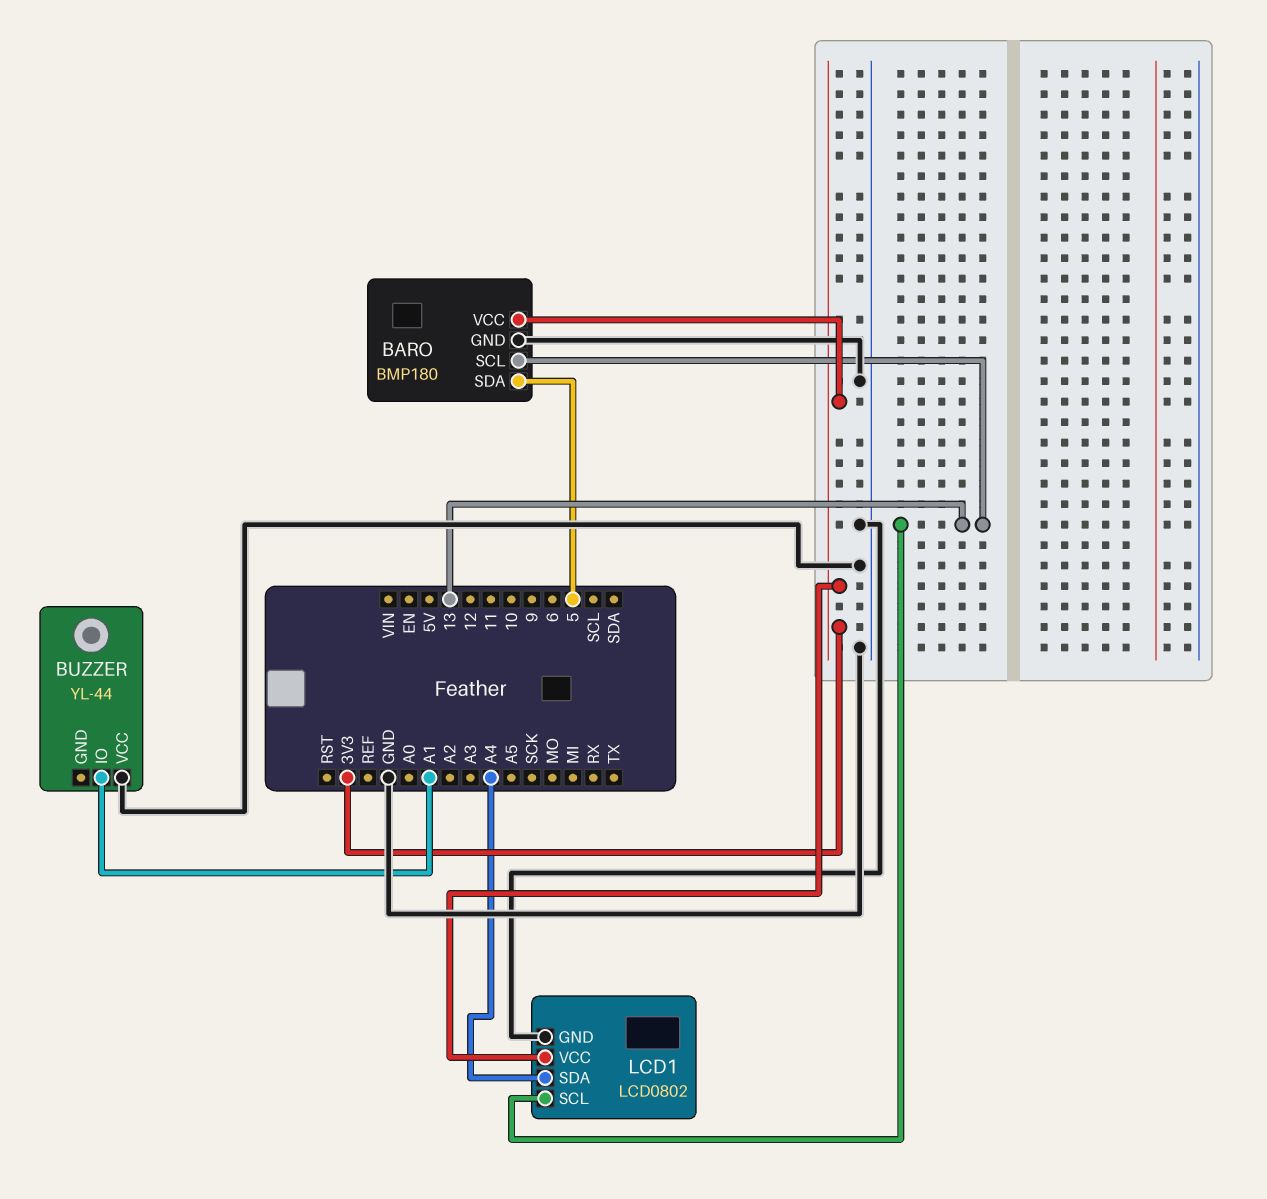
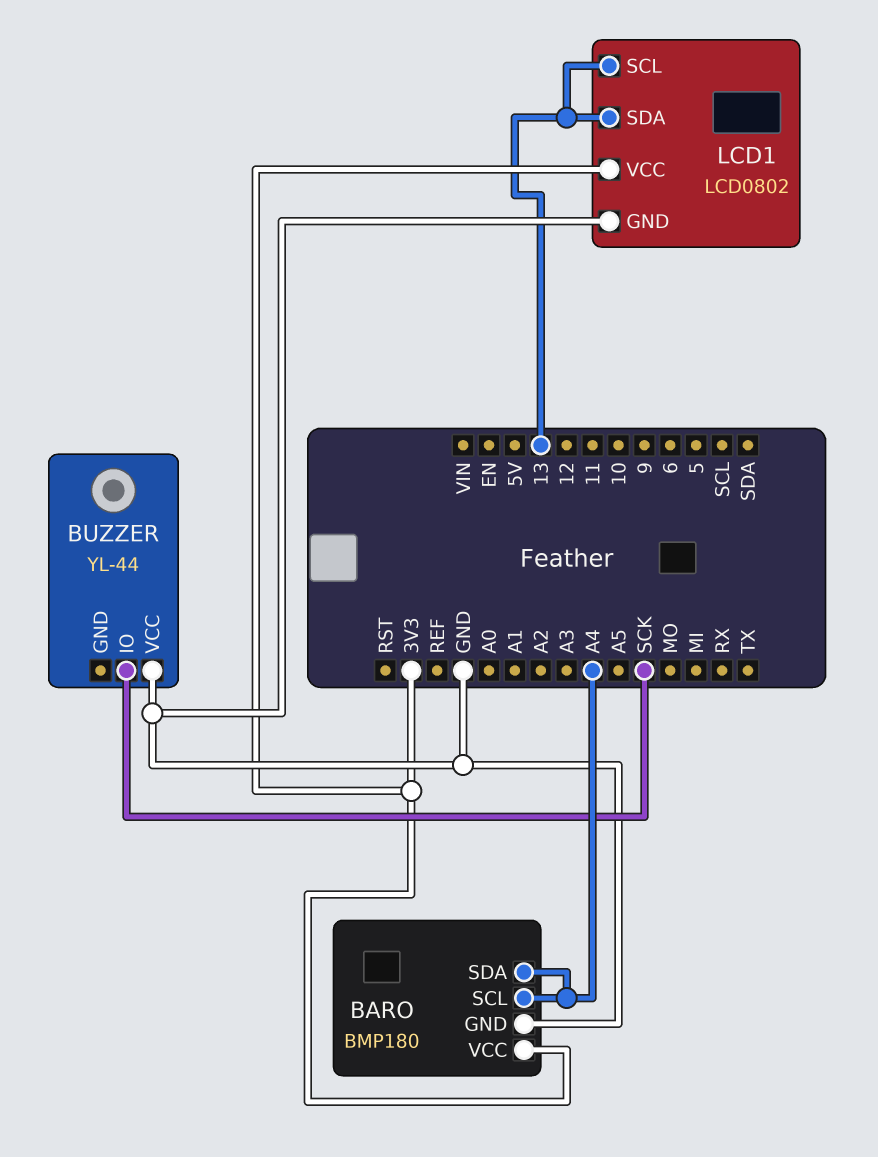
BARO pin SCL: 13 -> A4
BARO pin SDA: 5 -> A4
BUZZER pin IO: A1 -> SCK
LCD1 pin SDA: A4 -> 13

